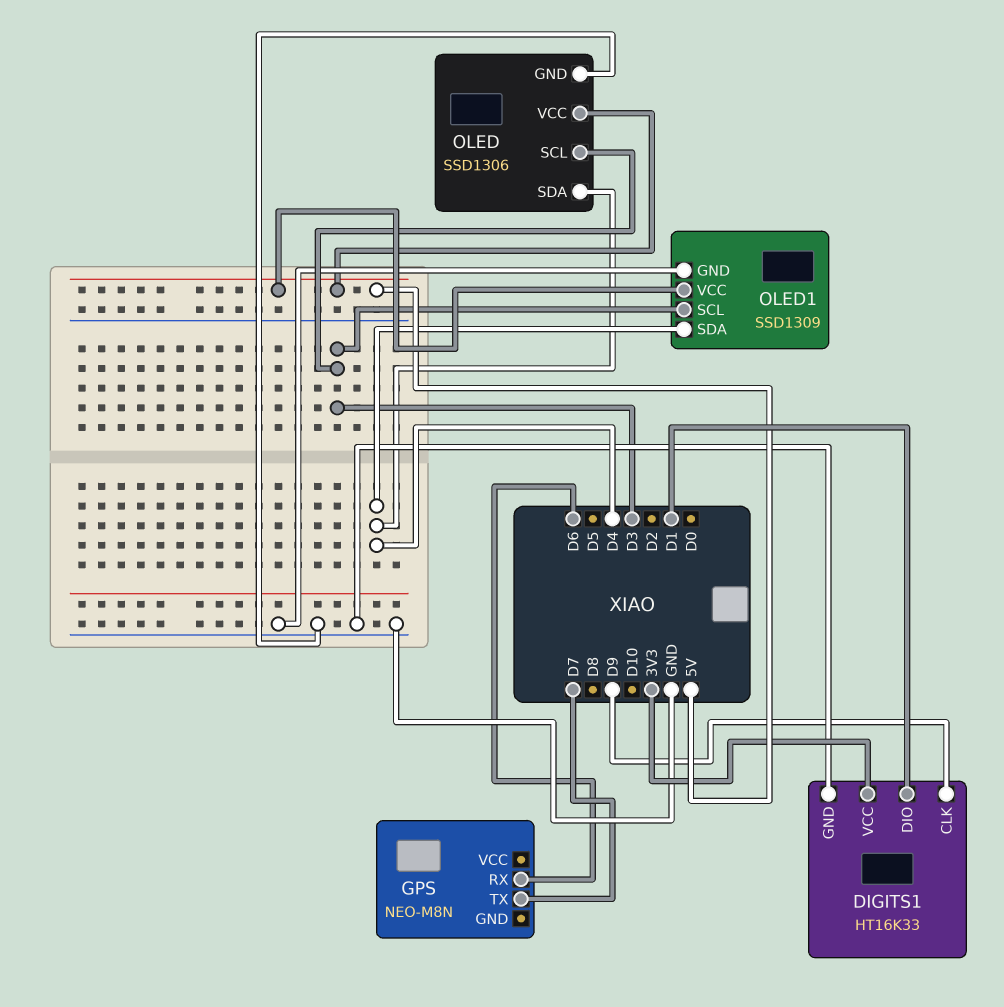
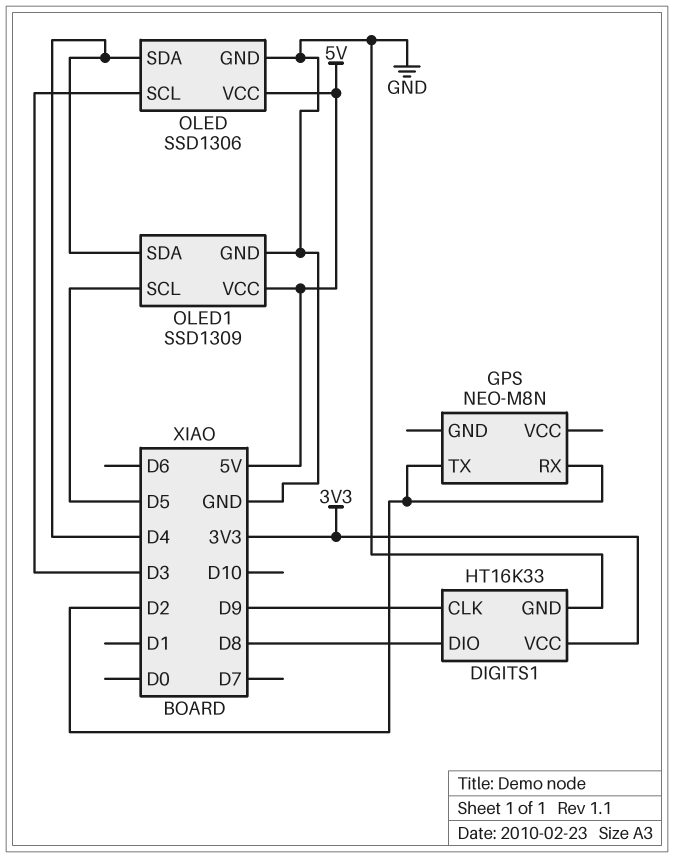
DIGITS1 pin DIO: D1 -> D8
GPS pin RX: D6 -> D2
GPS pin TX: D7 -> D2
OLED1 pin SCL: D3 -> D5

